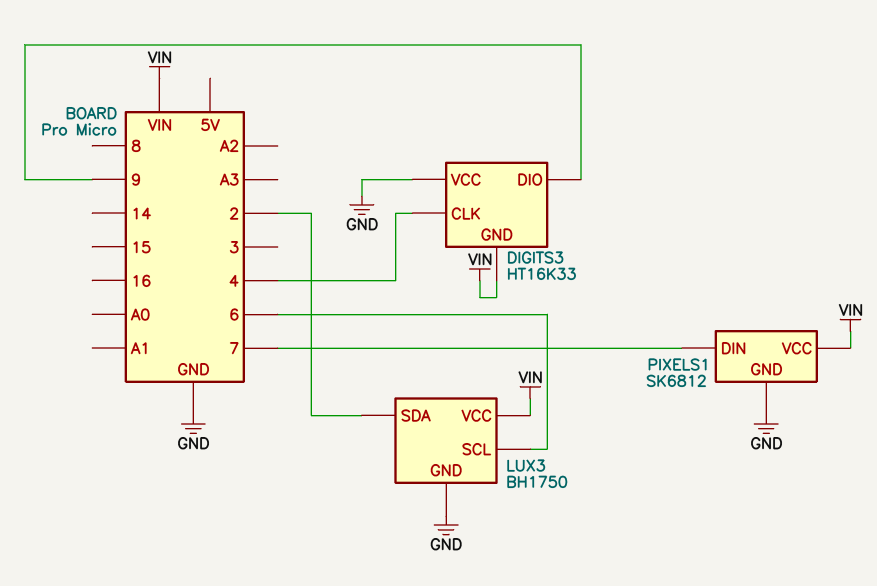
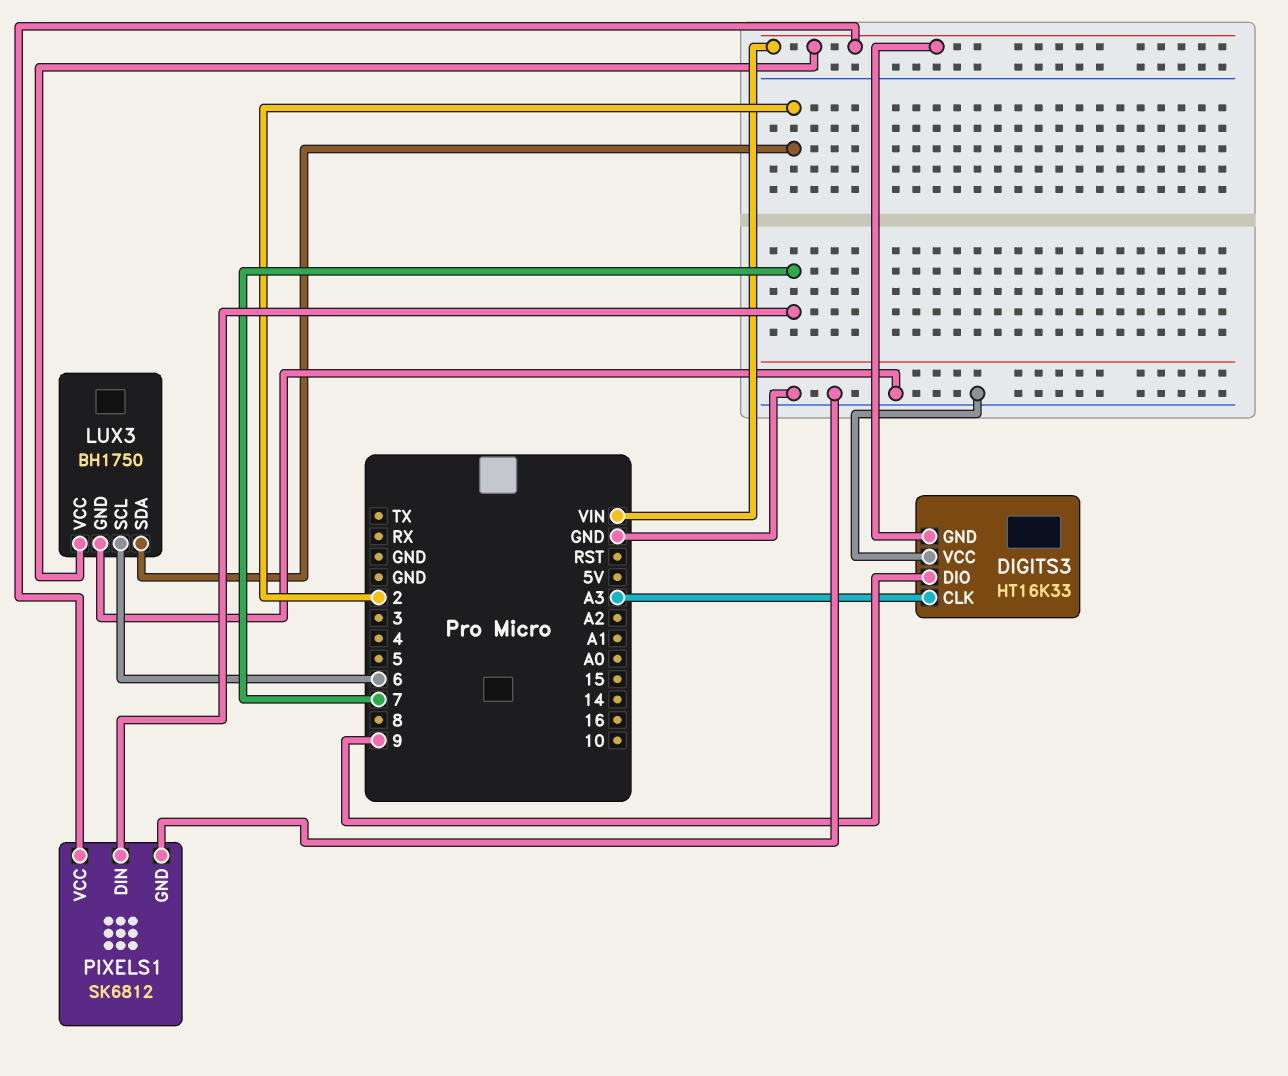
DIGITS3 pin CLK: 4 -> A3

